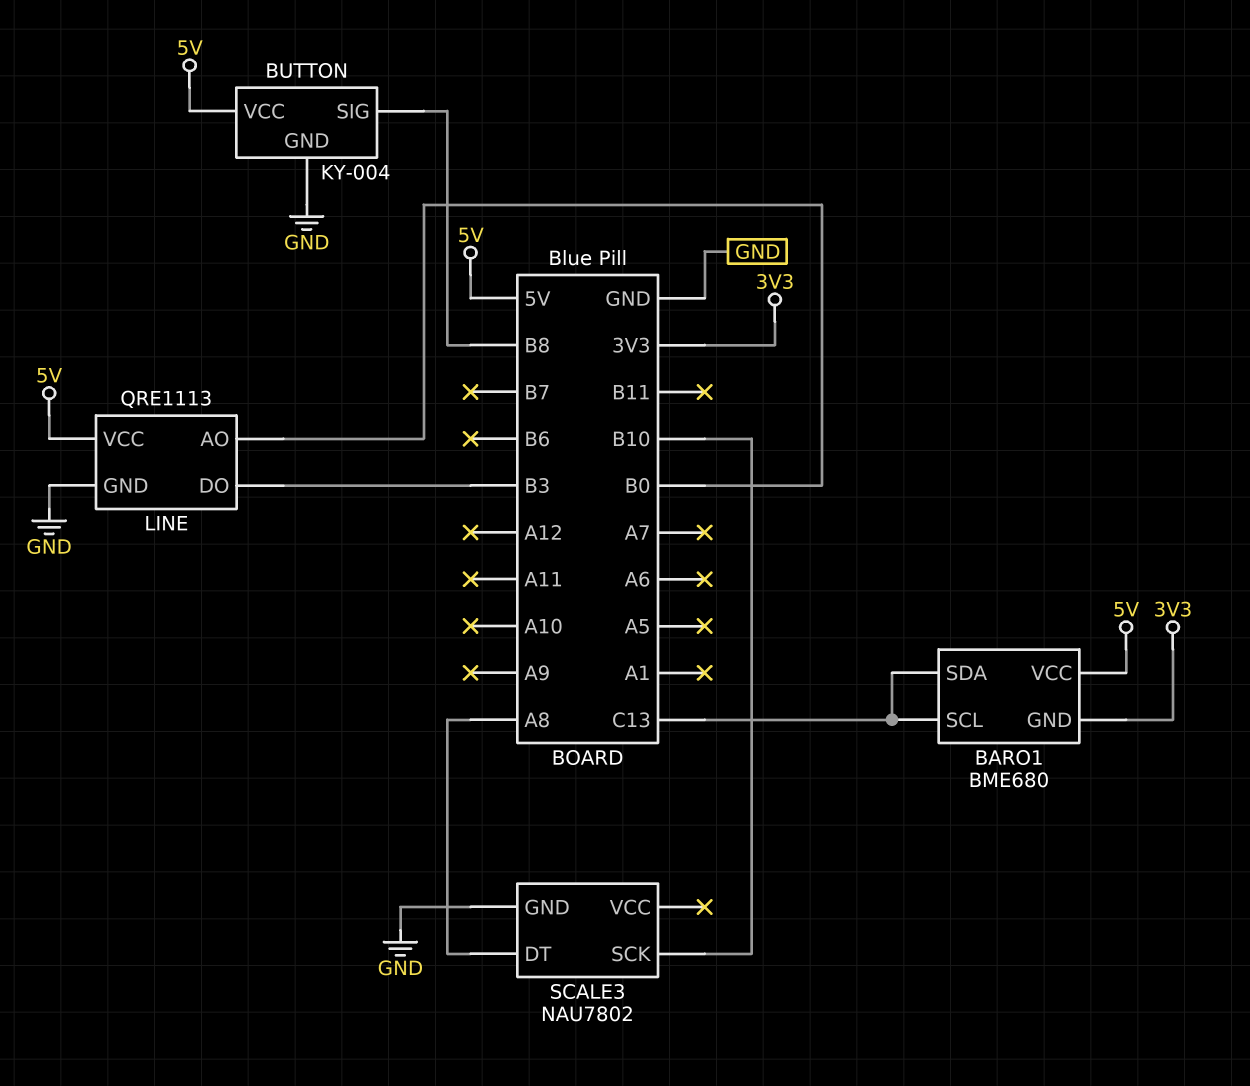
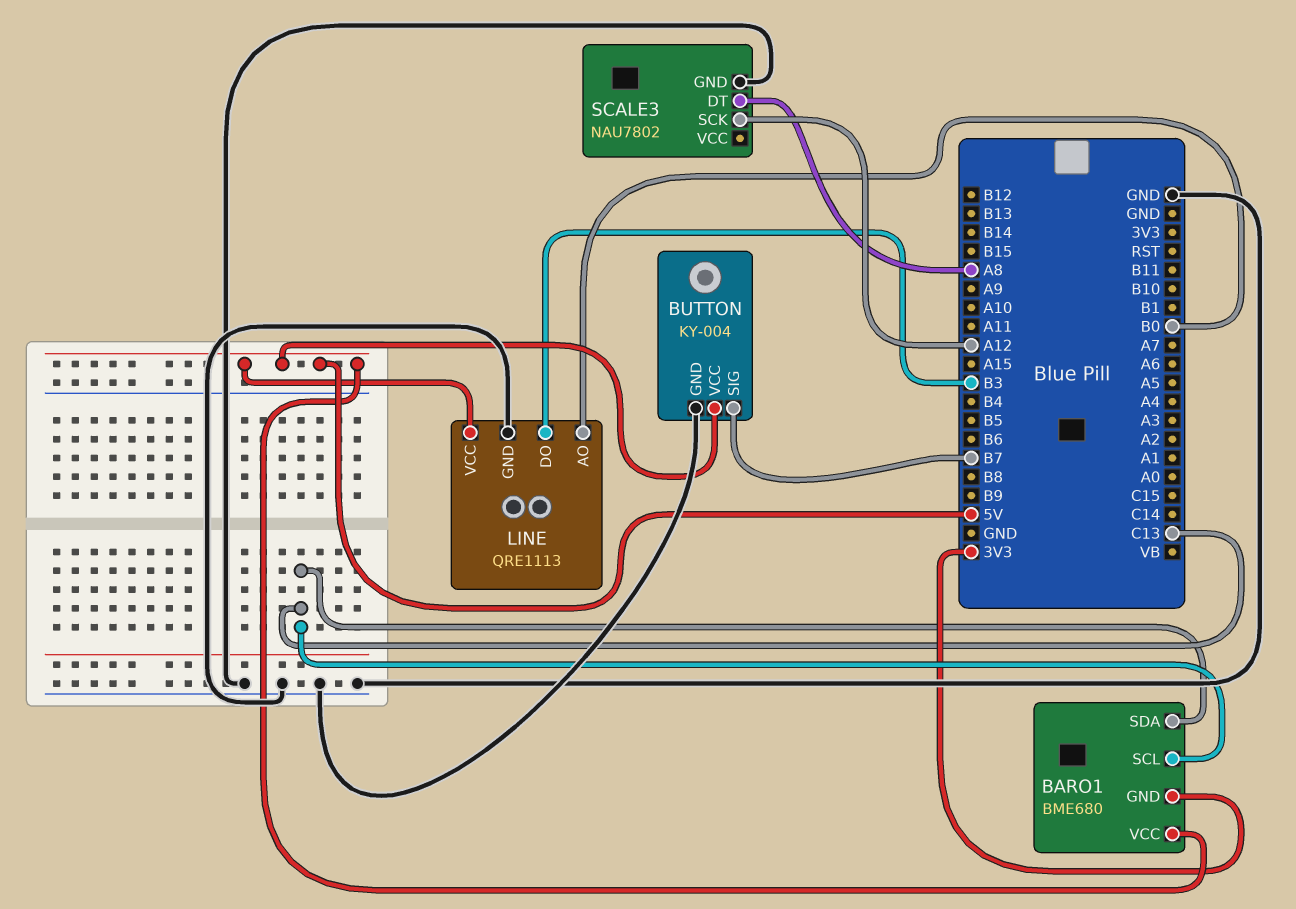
BUTTON pin SIG: B8 -> B7
SCALE3 pin SCK: B10 -> A12

